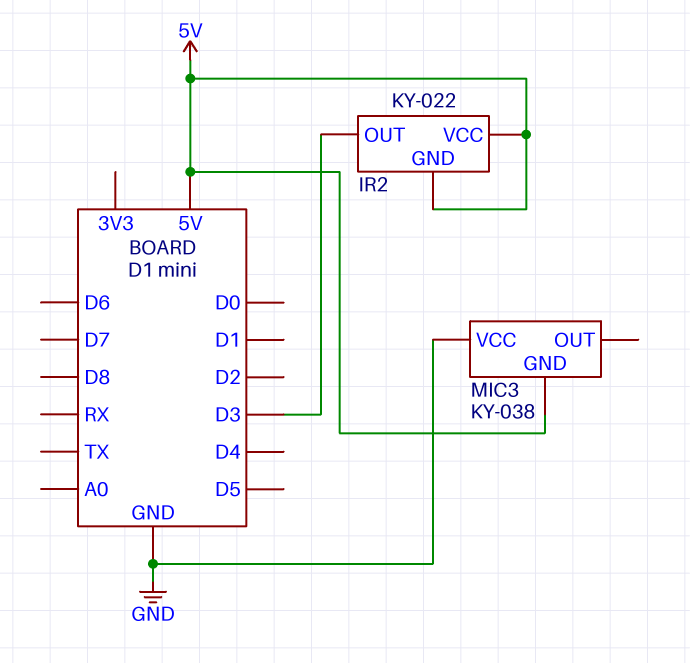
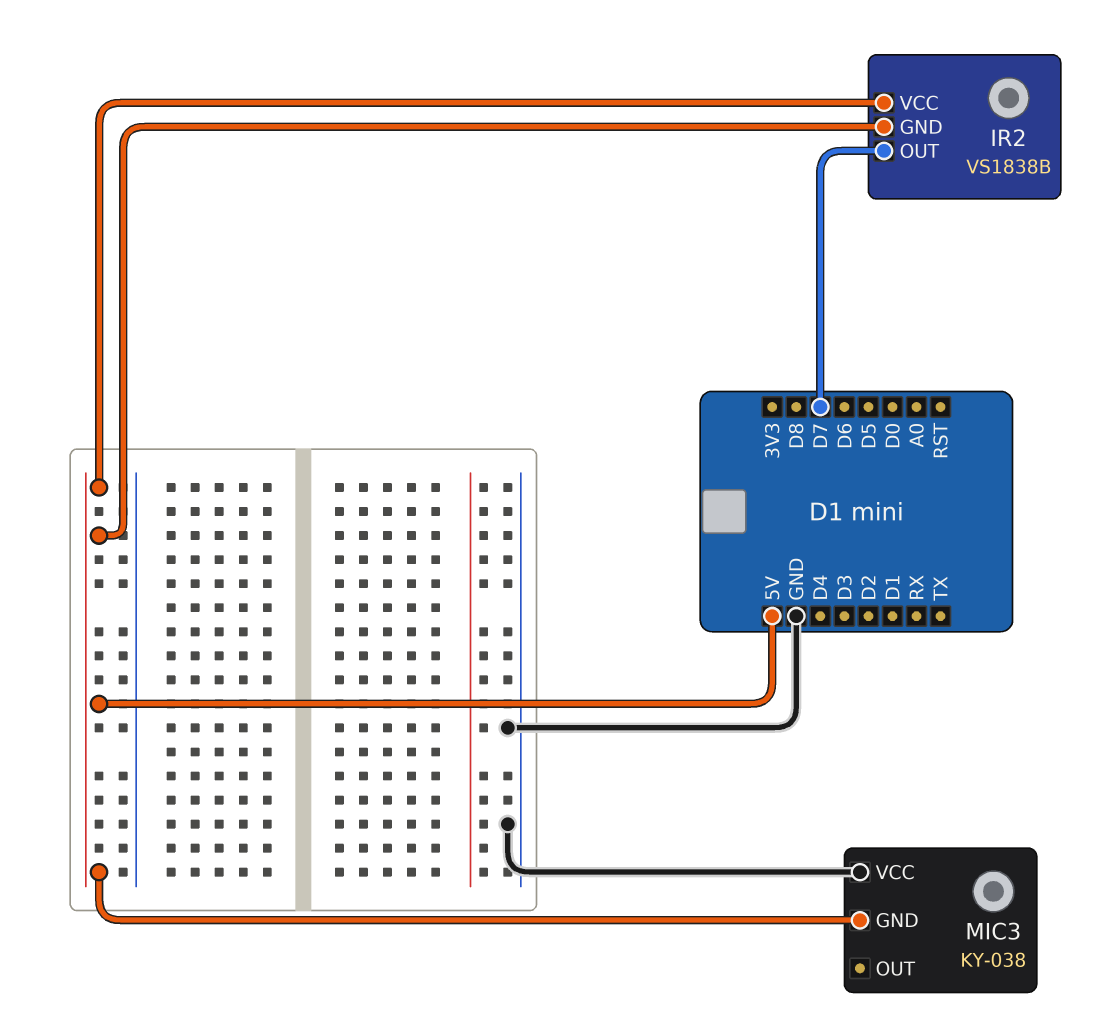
IR2: KY-022 -> VS1838B
IR2 pin OUT: D3 -> D7

